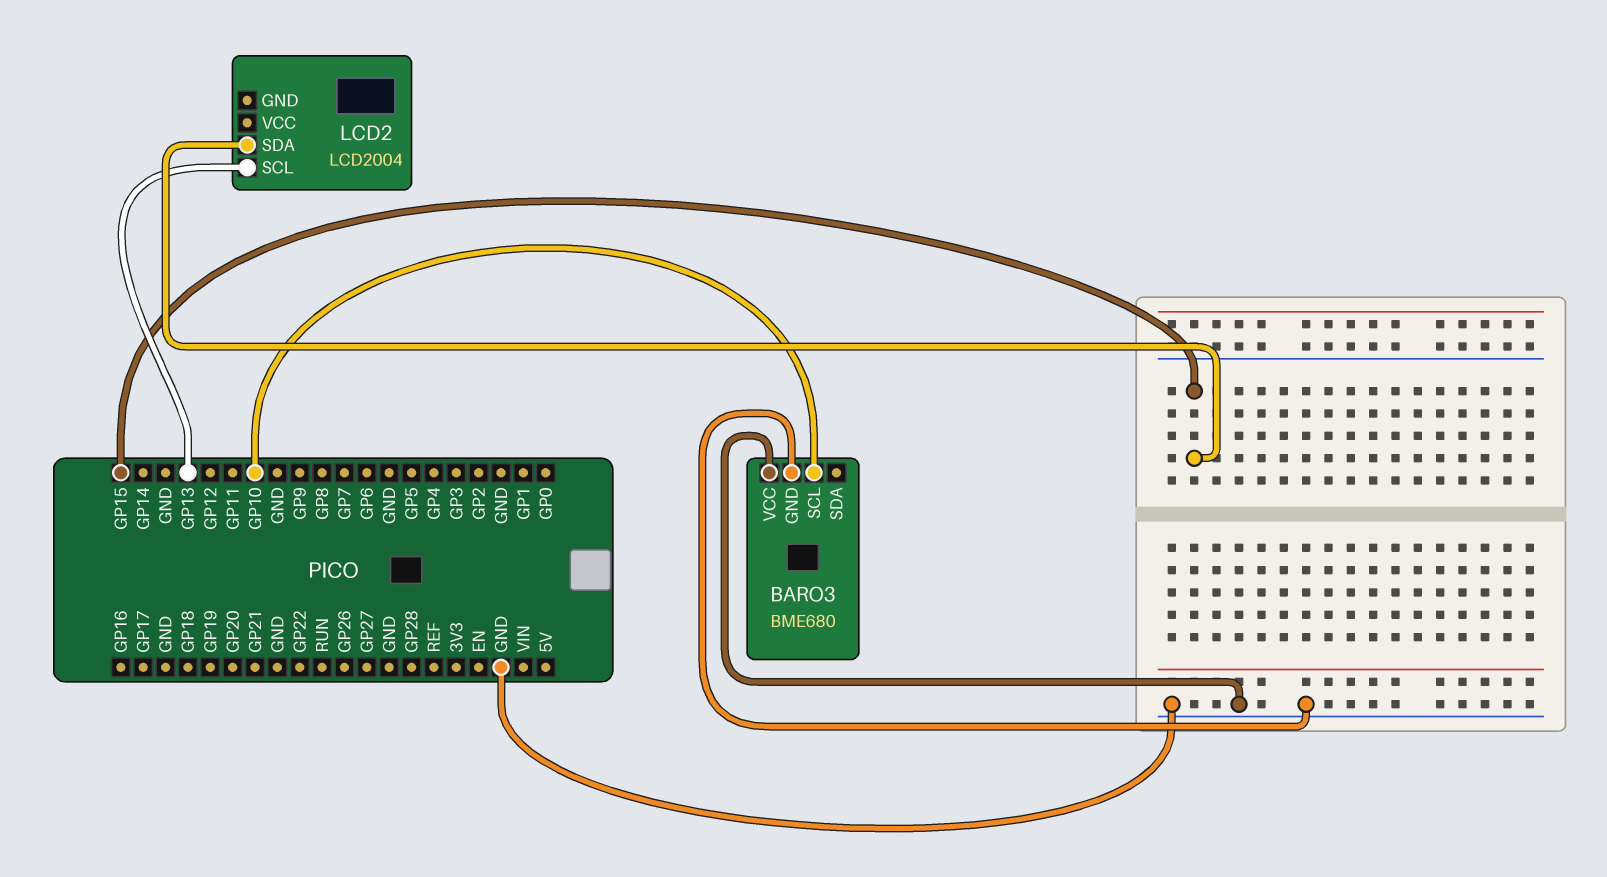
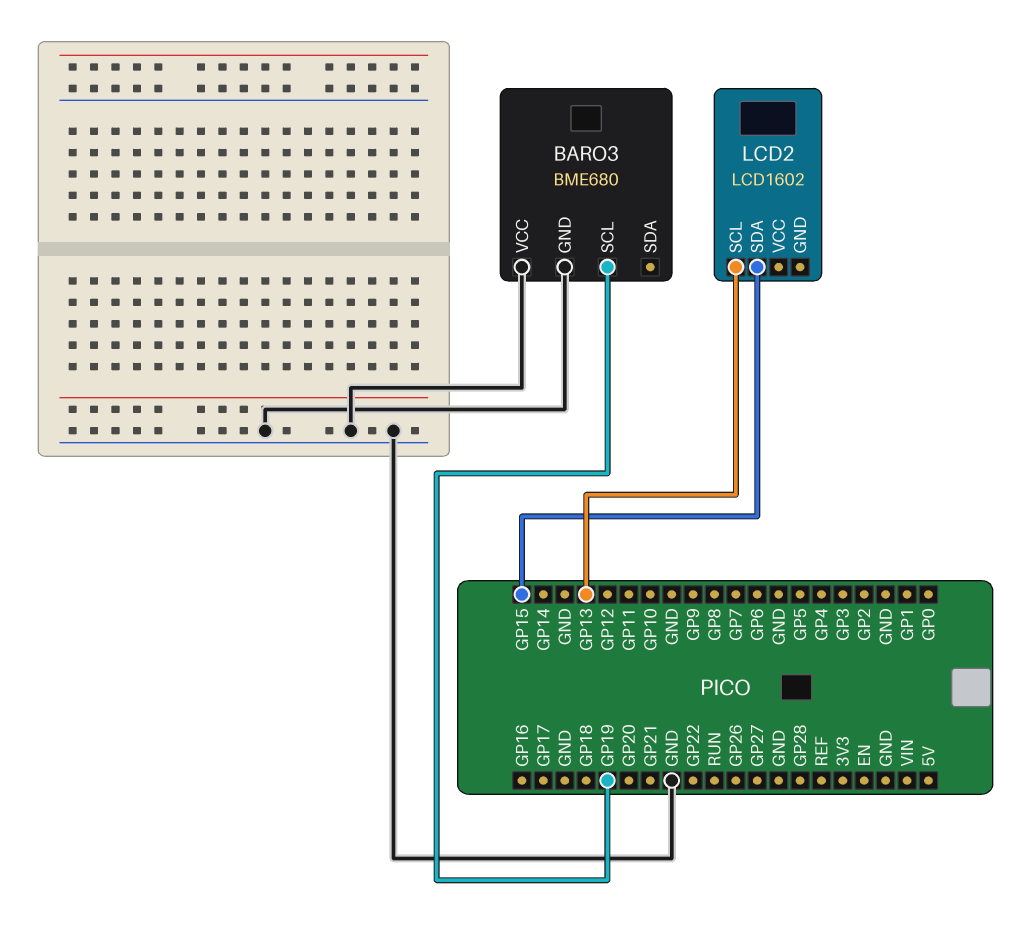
BARO3 pin SCL: GP10 -> GP19
LCD2: LCD2004 -> LCD1602

